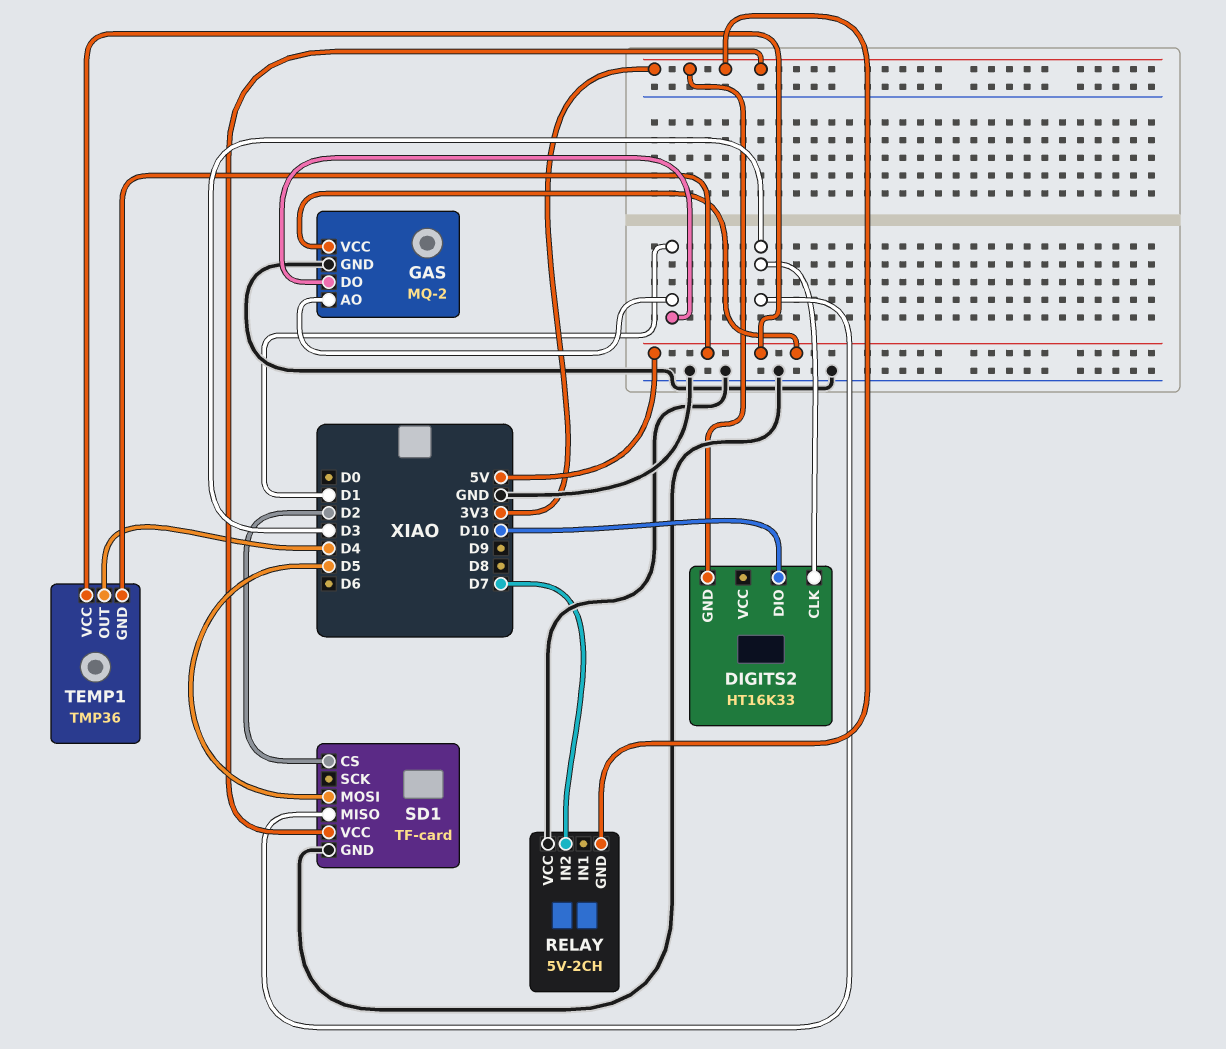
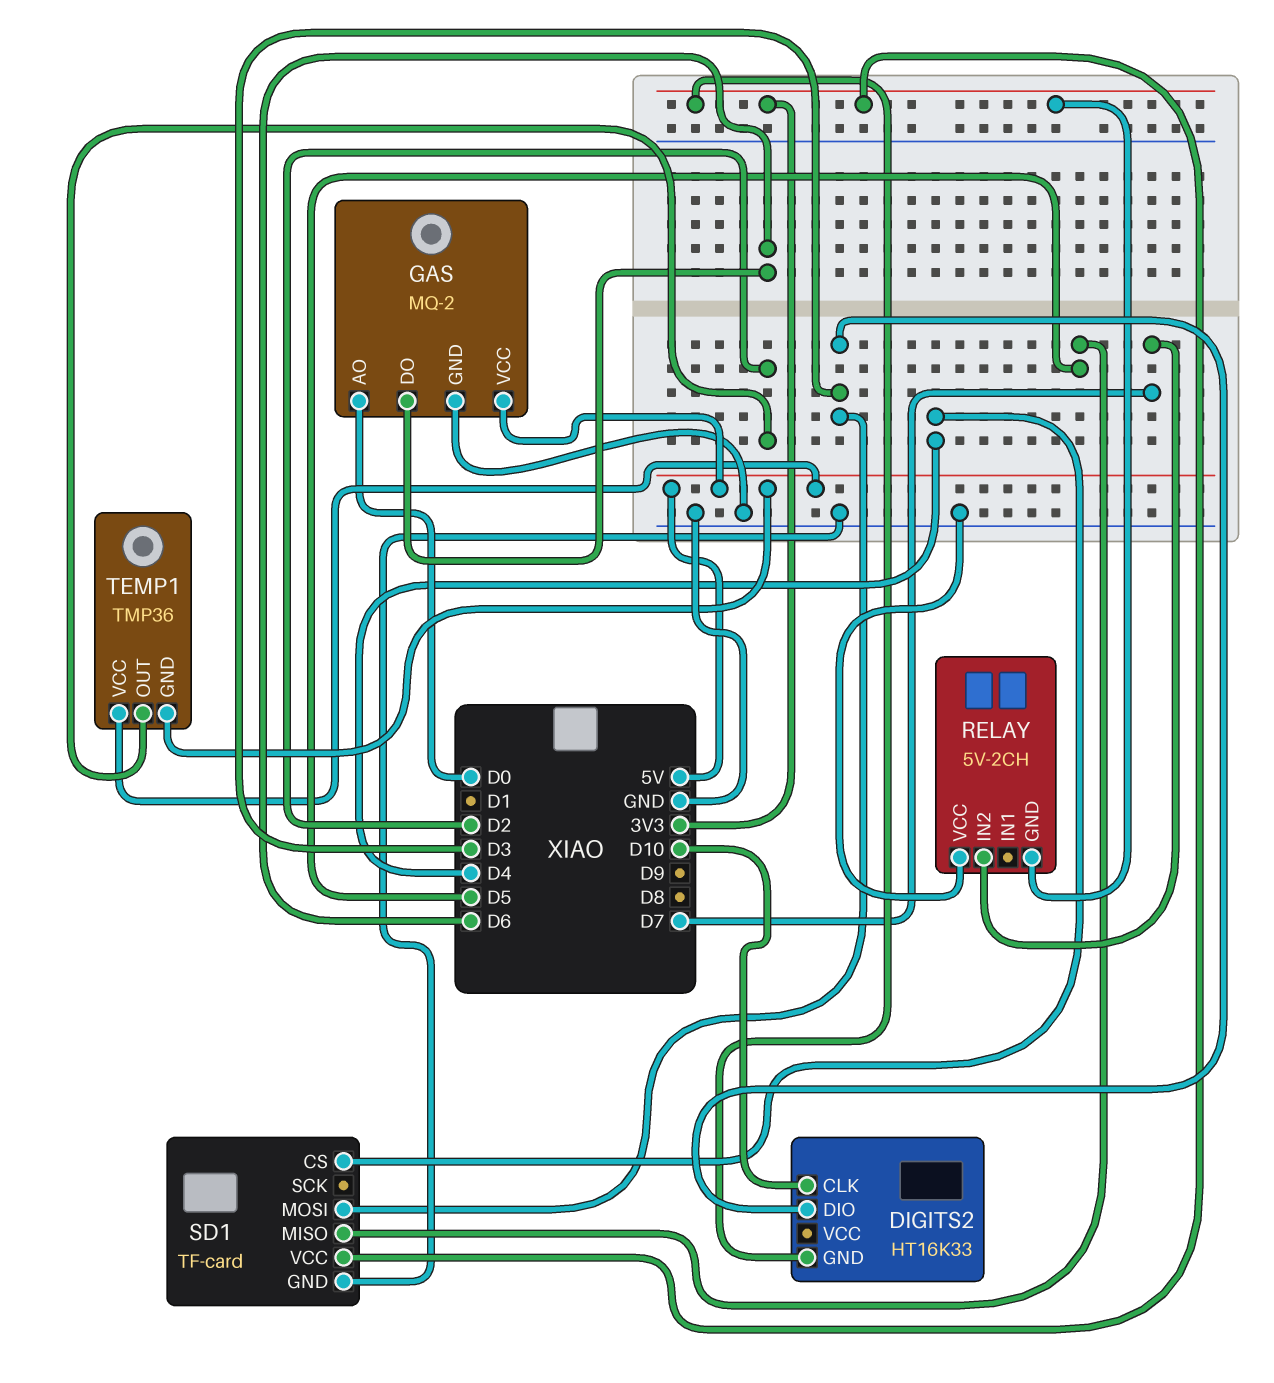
DIGITS2 pin CLK: D3 -> D10
DIGITS2 pin DIO: D10 -> D3
GAS pin AO: D1 -> D0
GAS pin DO: D1 -> D6
SD1 pin CS: D2 -> D4
SD1 pin MISO: D3 -> D5
SD1 pin MOSI: D5 -> D3
TEMP1 pin OUT: D4 -> D2

